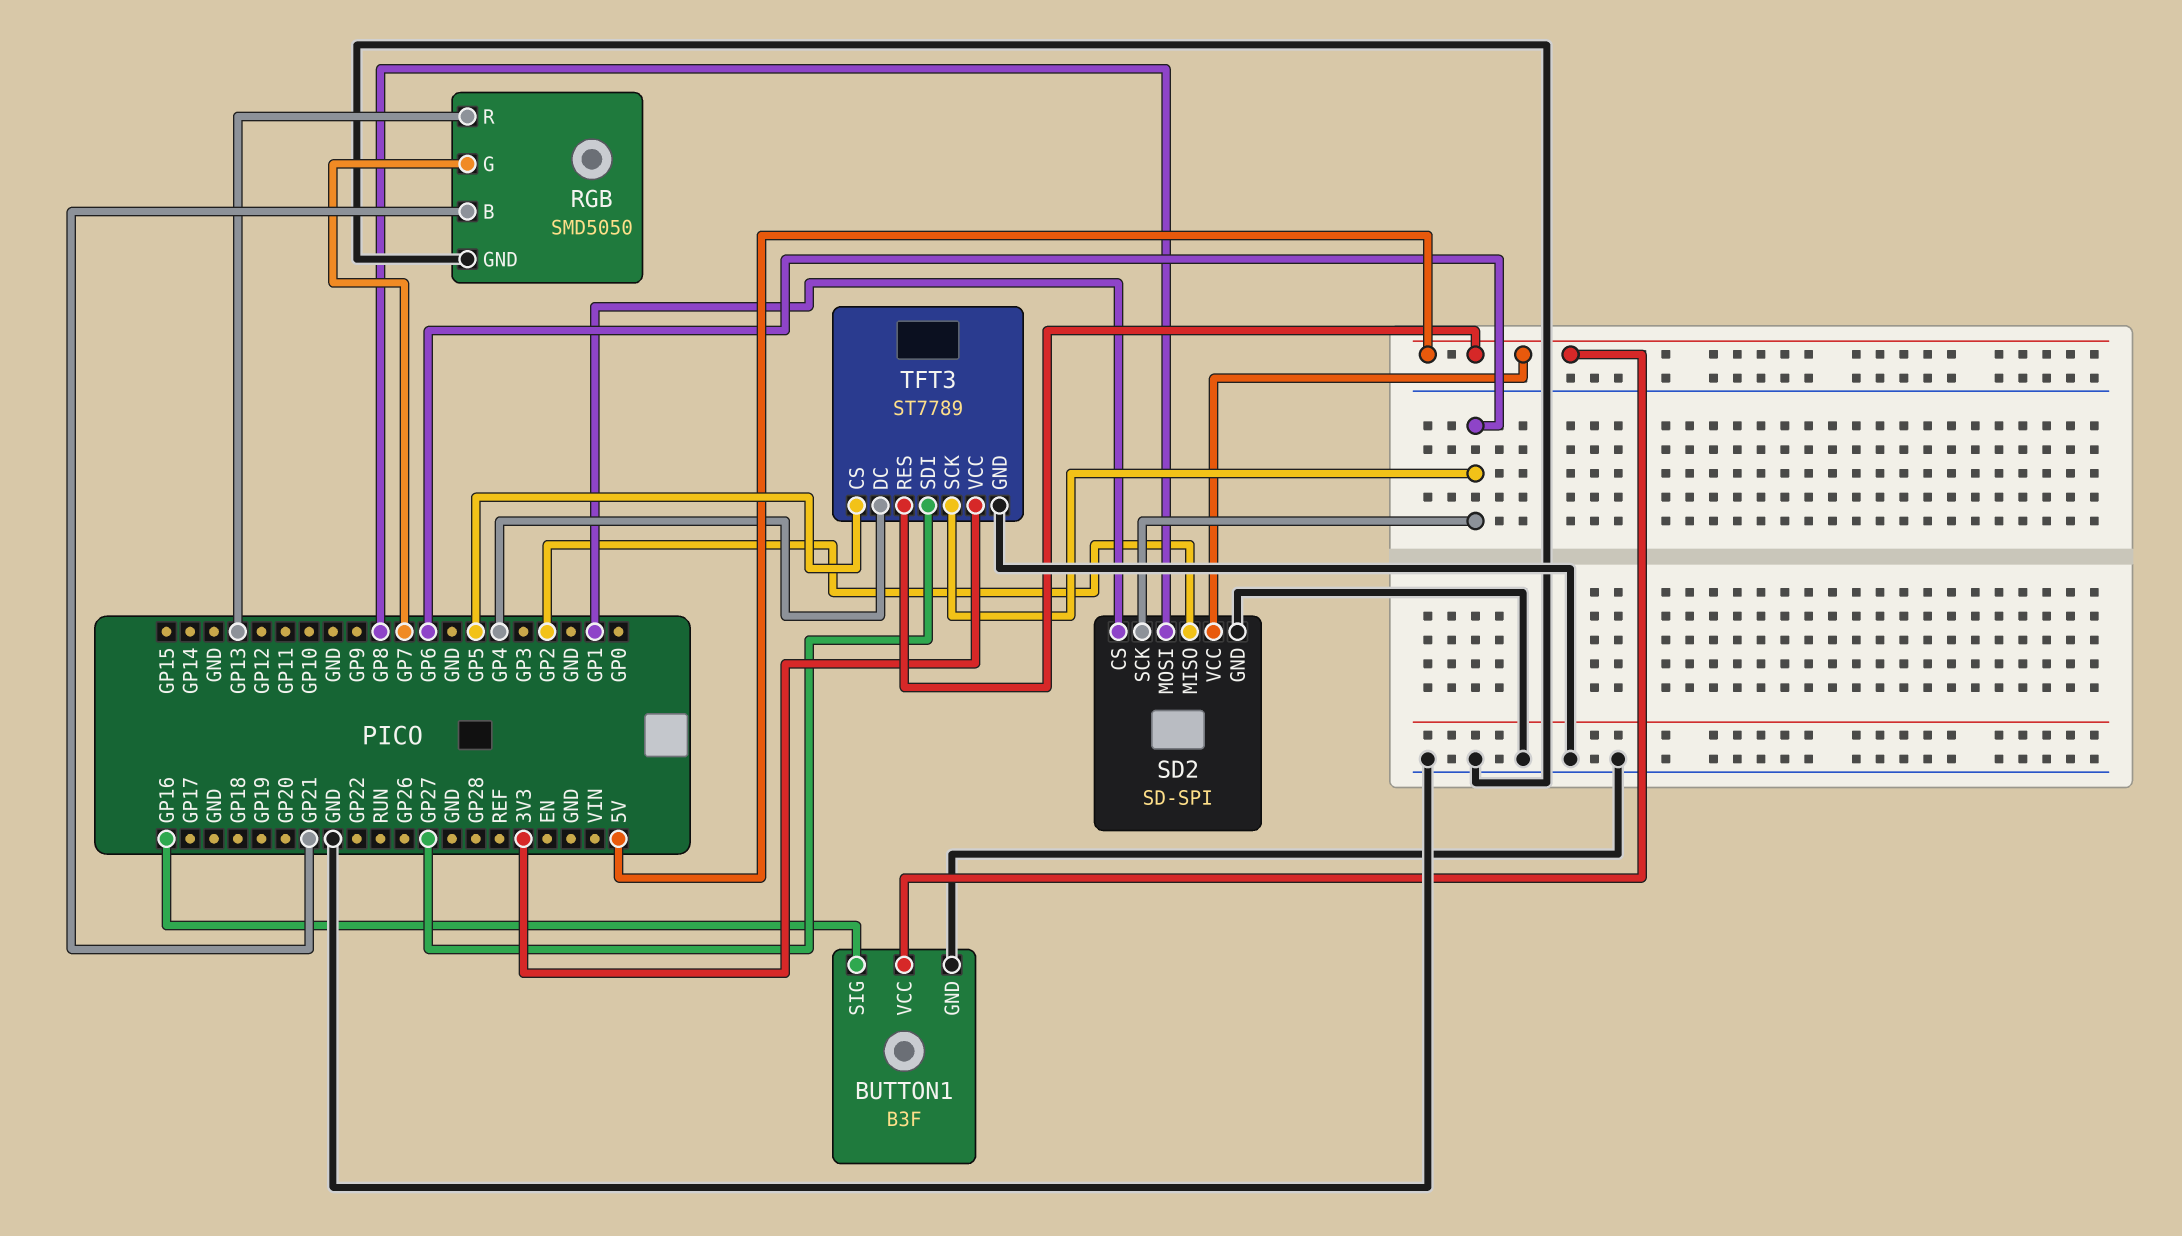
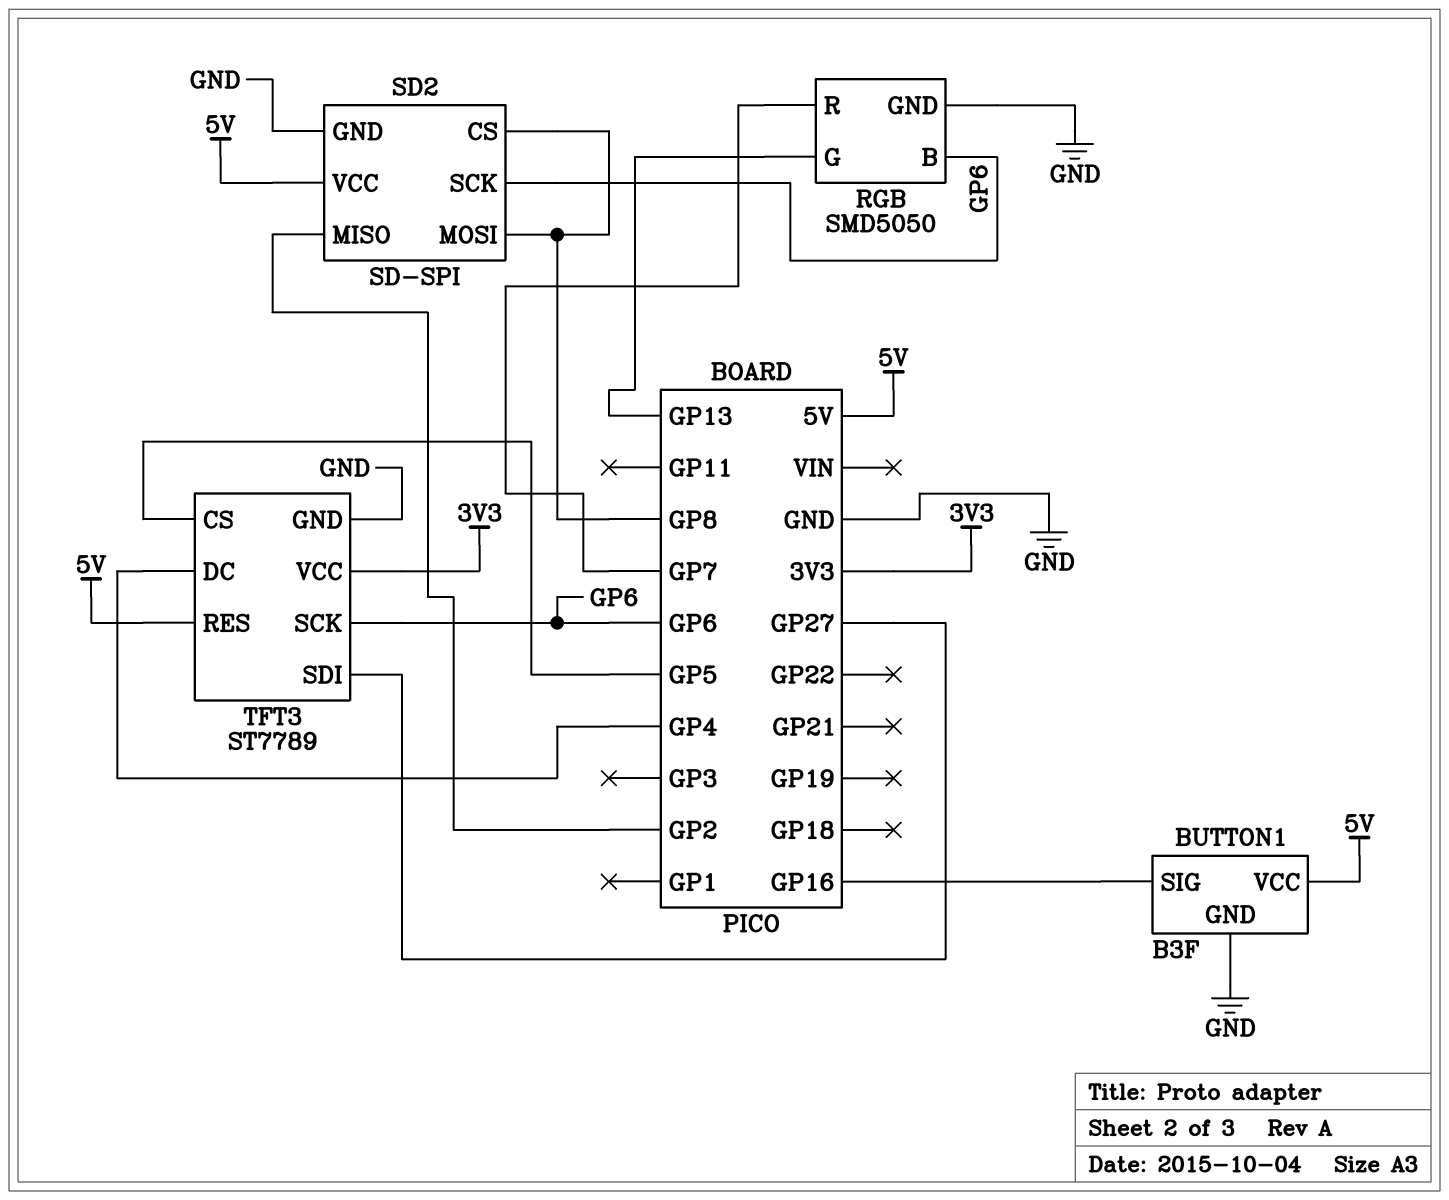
RGB pin B: GP21 -> GP6
RGB pin G: GP7 -> GP13
RGB pin R: GP13 -> GP7
SD2 pin CS: GP1 -> GP8

